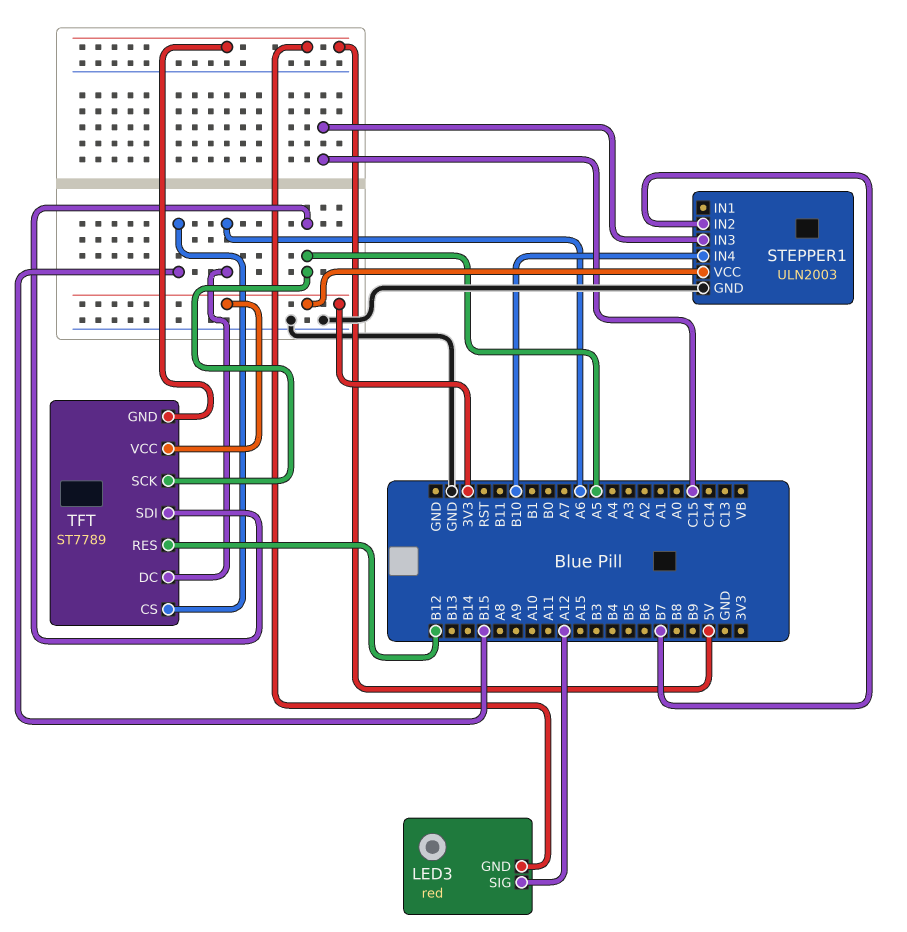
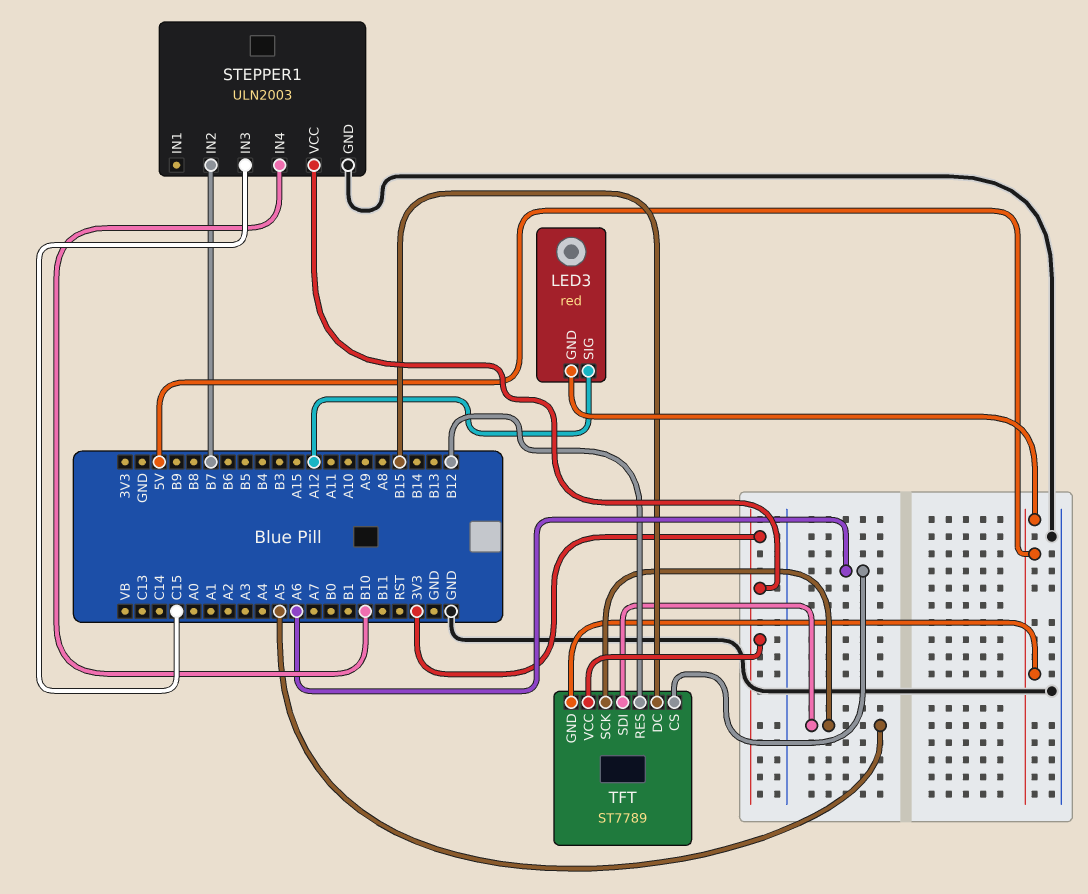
TFT pin CS: B15 -> A6
TFT pin DC: A6 -> B15

